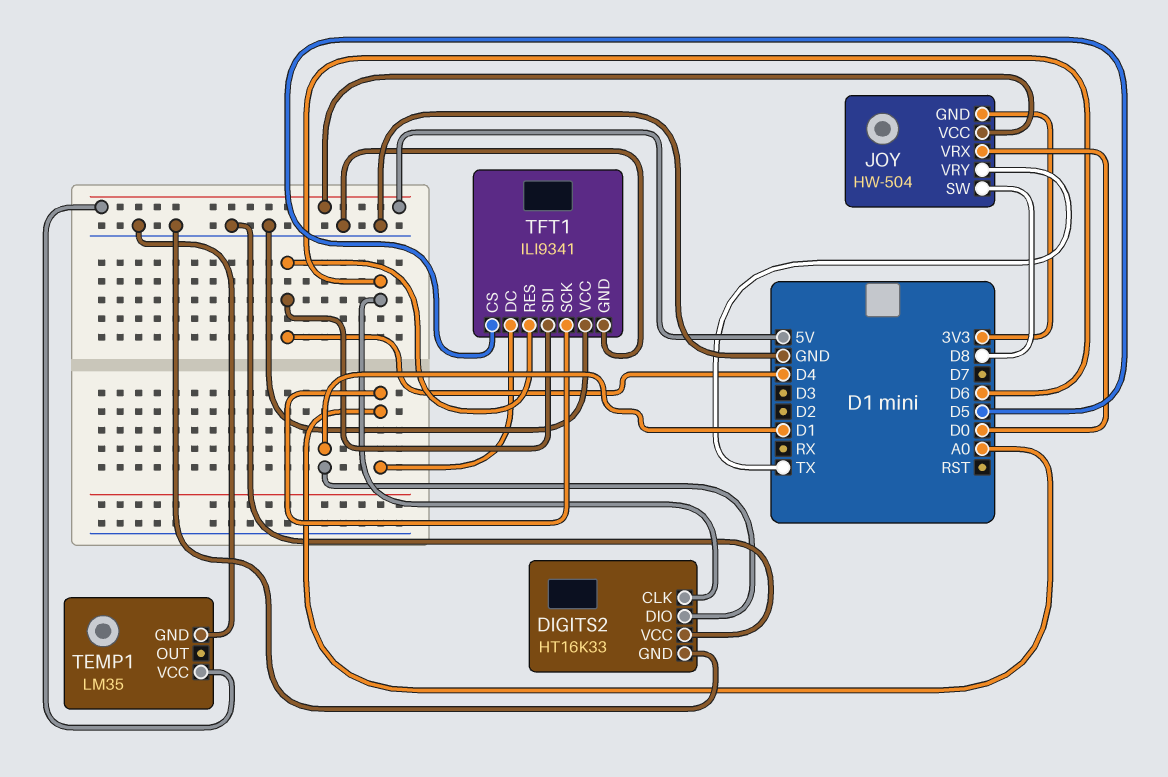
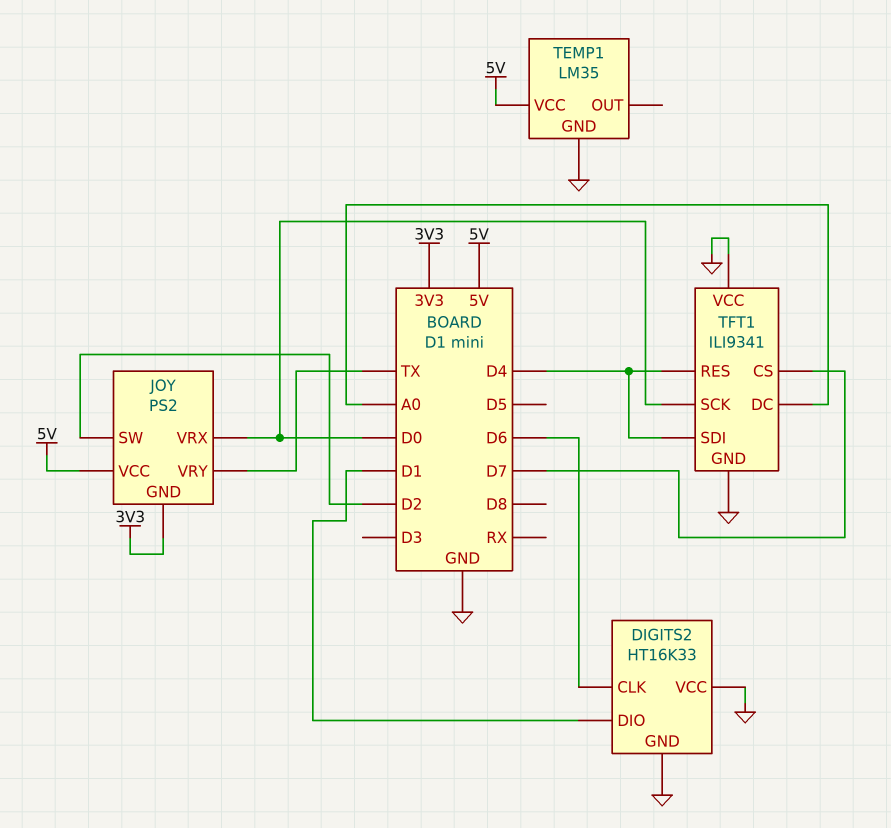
JOY: HW-504 -> PS2
JOY pin SW: D8 -> D2
TFT1 pin CS: D5 -> D7
TFT1 pin SCK: A0 -> D0

